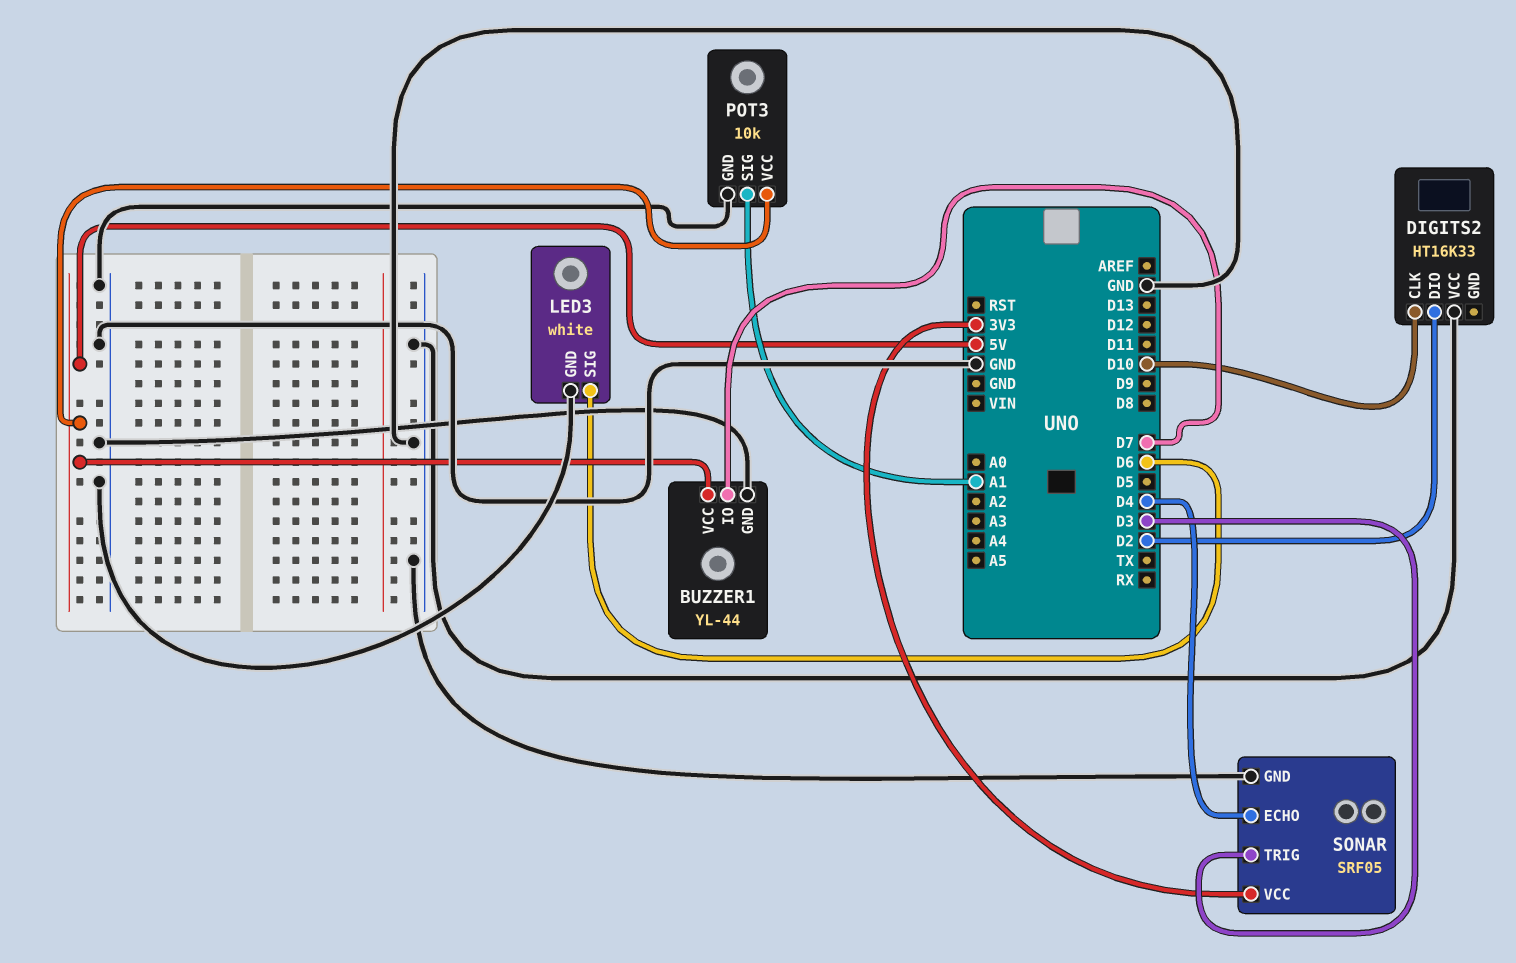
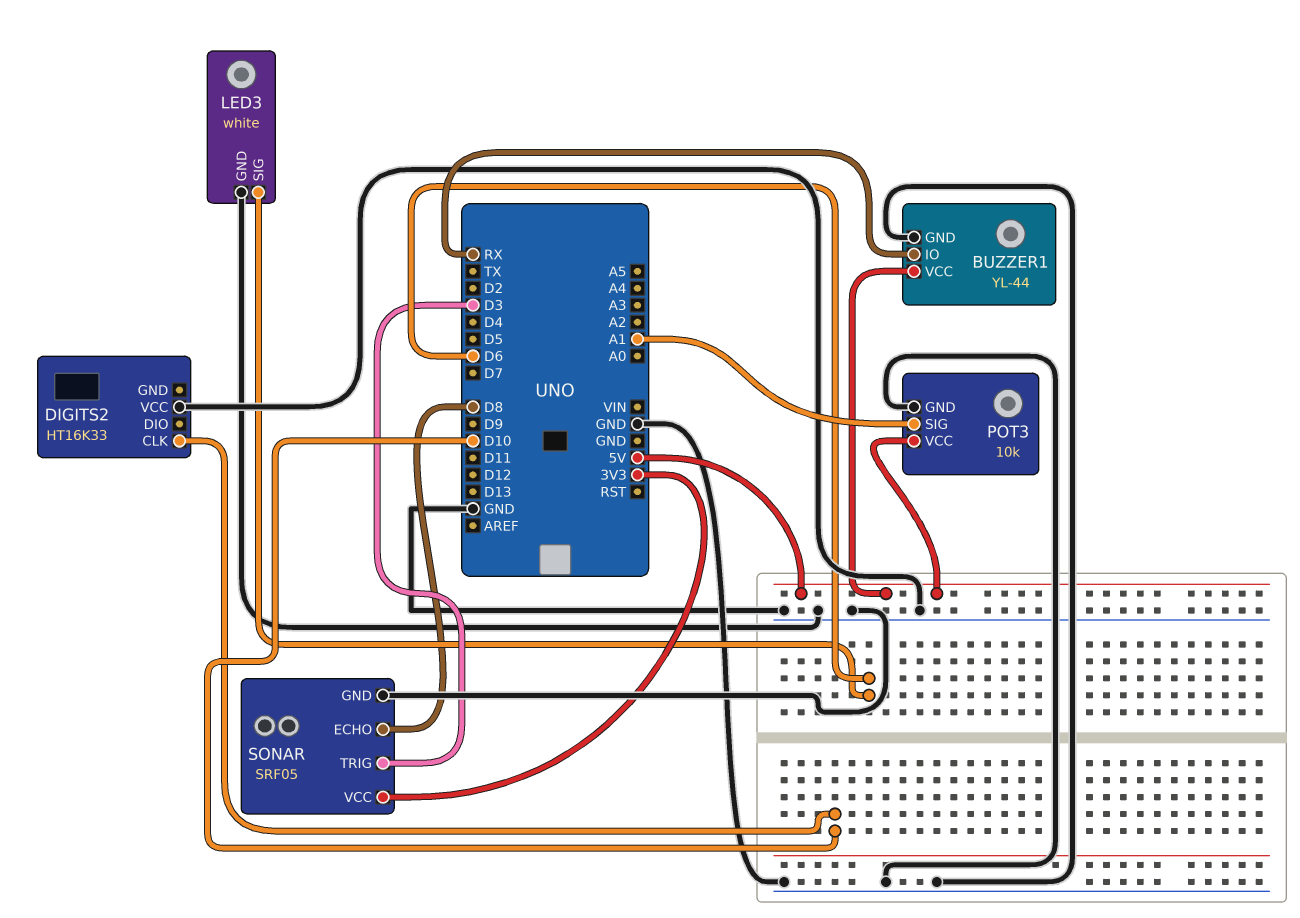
BUZZER1 pin IO: D7 -> RX
DIGITS2 pin DIO: D2 -> none
SONAR pin ECHO: D4 -> D8

